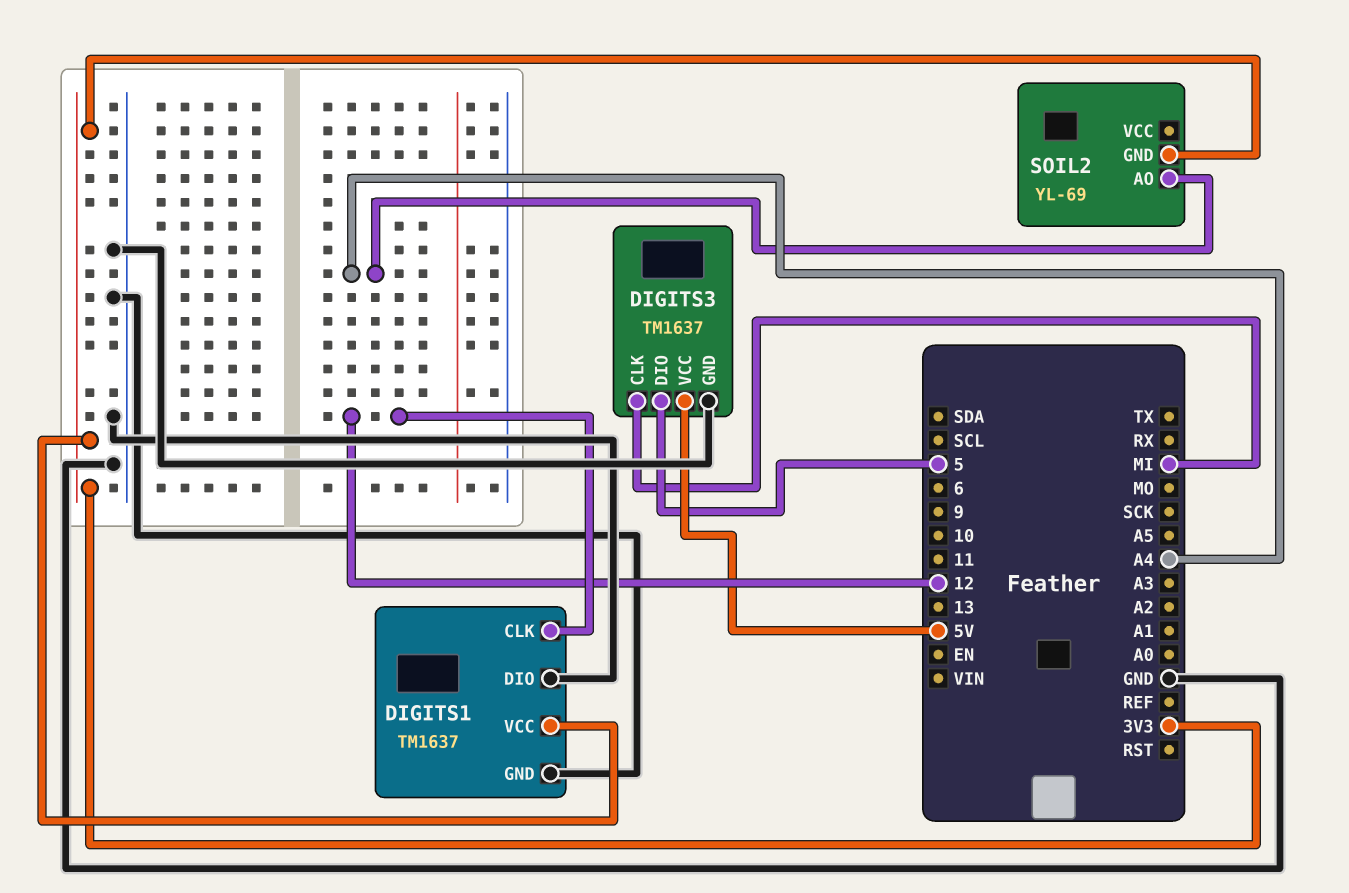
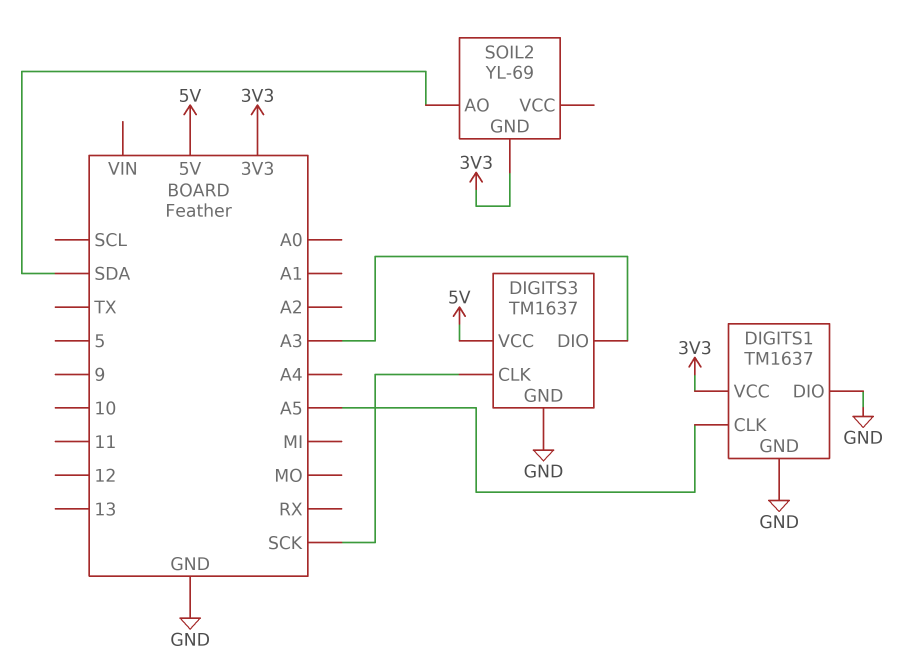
DIGITS1 pin CLK: 12 -> A5
DIGITS3 pin CLK: MI -> SCK
DIGITS3 pin DIO: 5 -> A3
SOIL2 pin AO: A4 -> SDA

